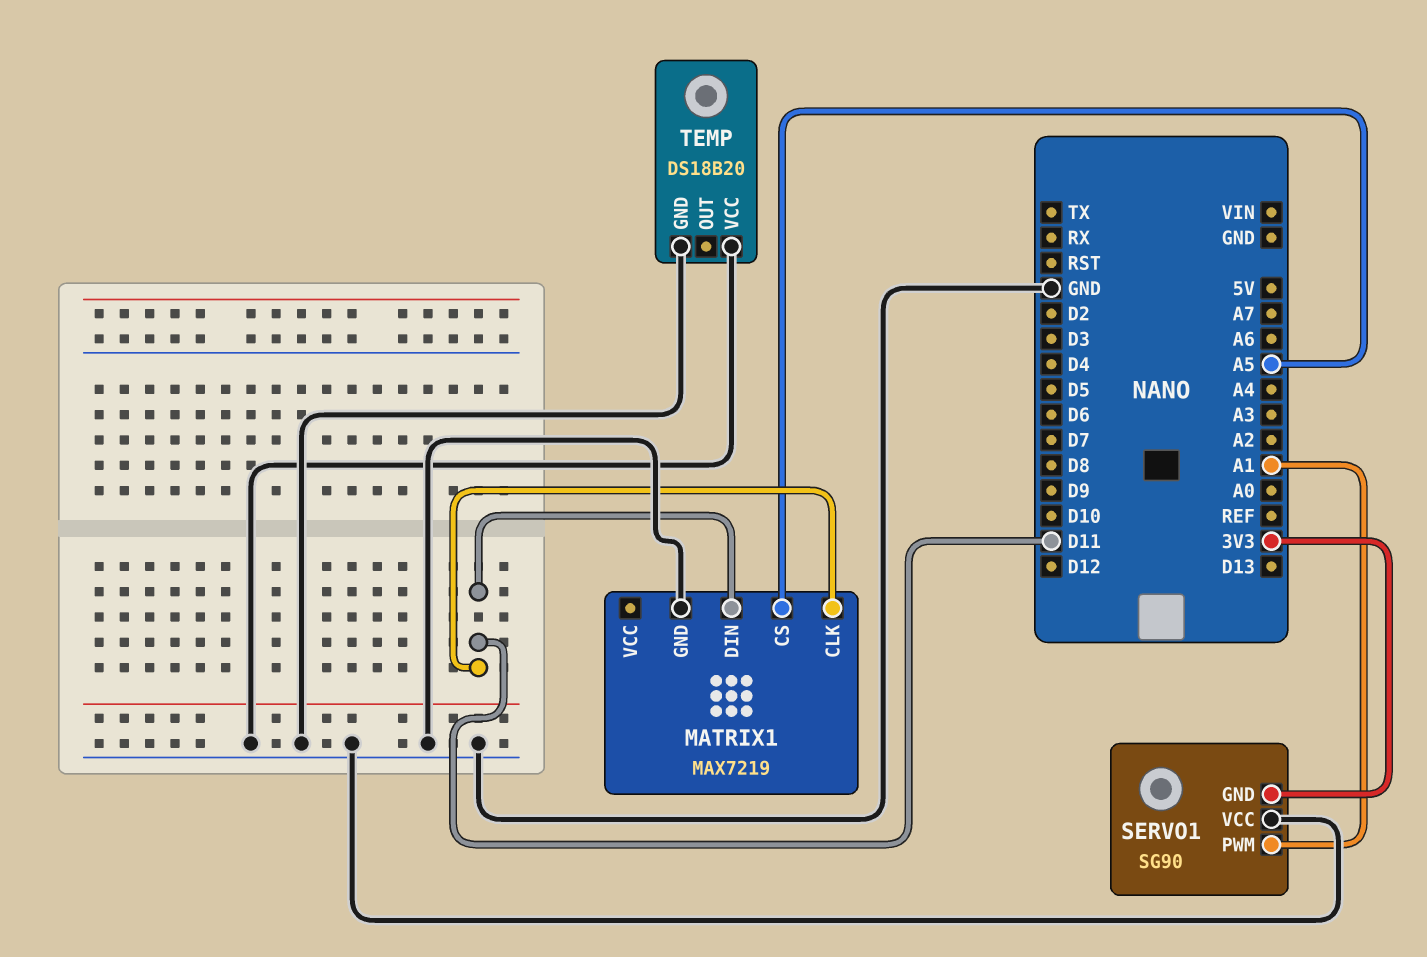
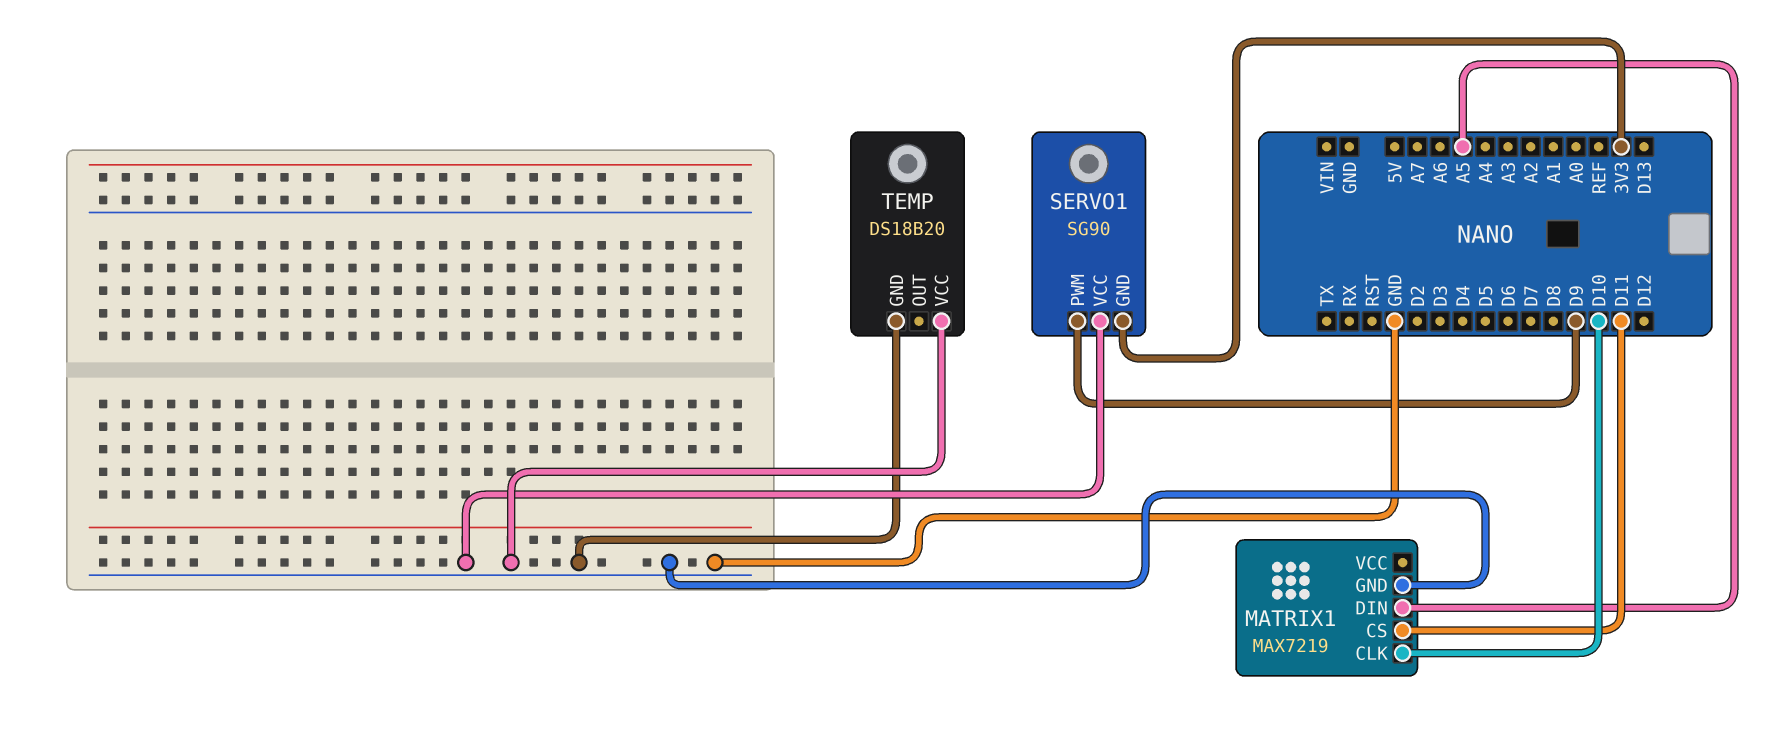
MATRIX1 pin CLK: D11 -> D10
MATRIX1 pin CS: A5 -> D11
MATRIX1 pin DIN: D11 -> A5
SERVO1 pin PWM: A1 -> D9

